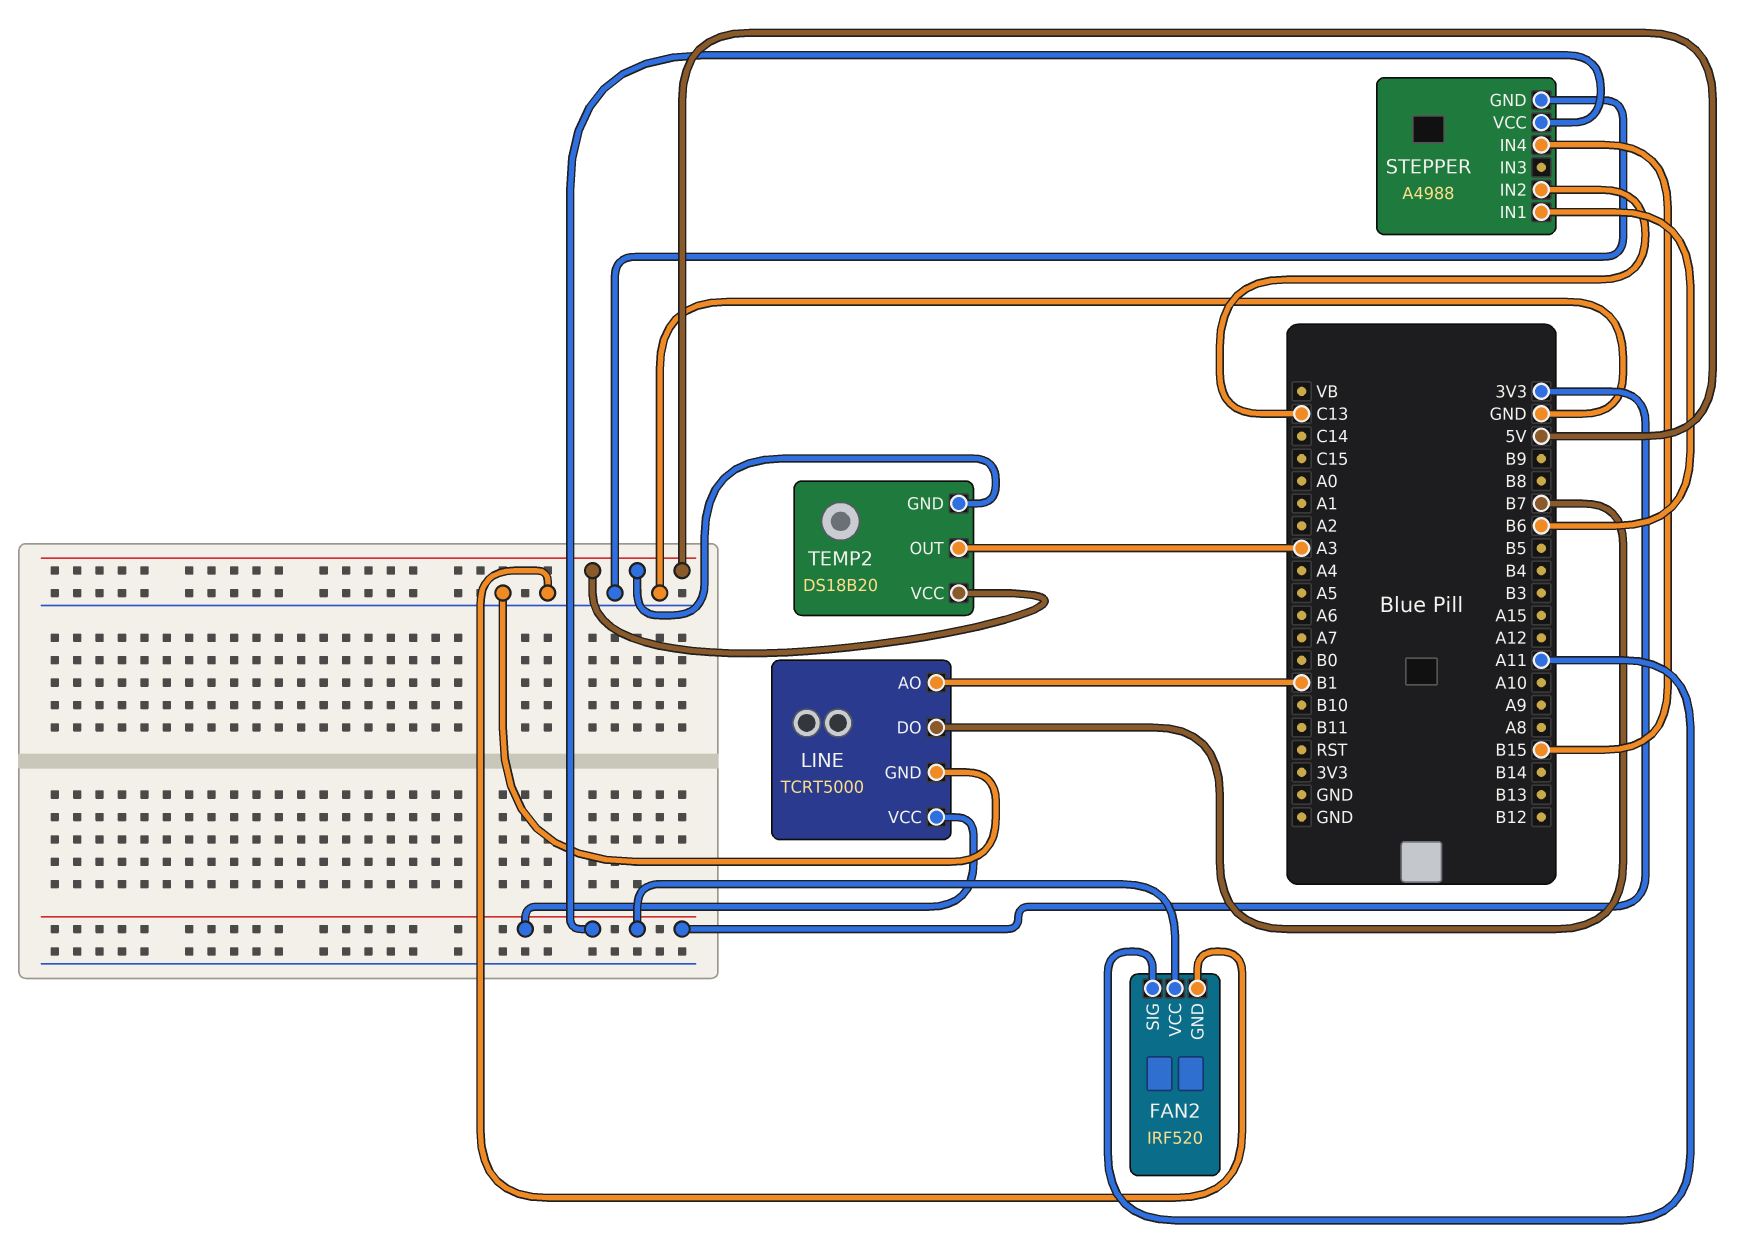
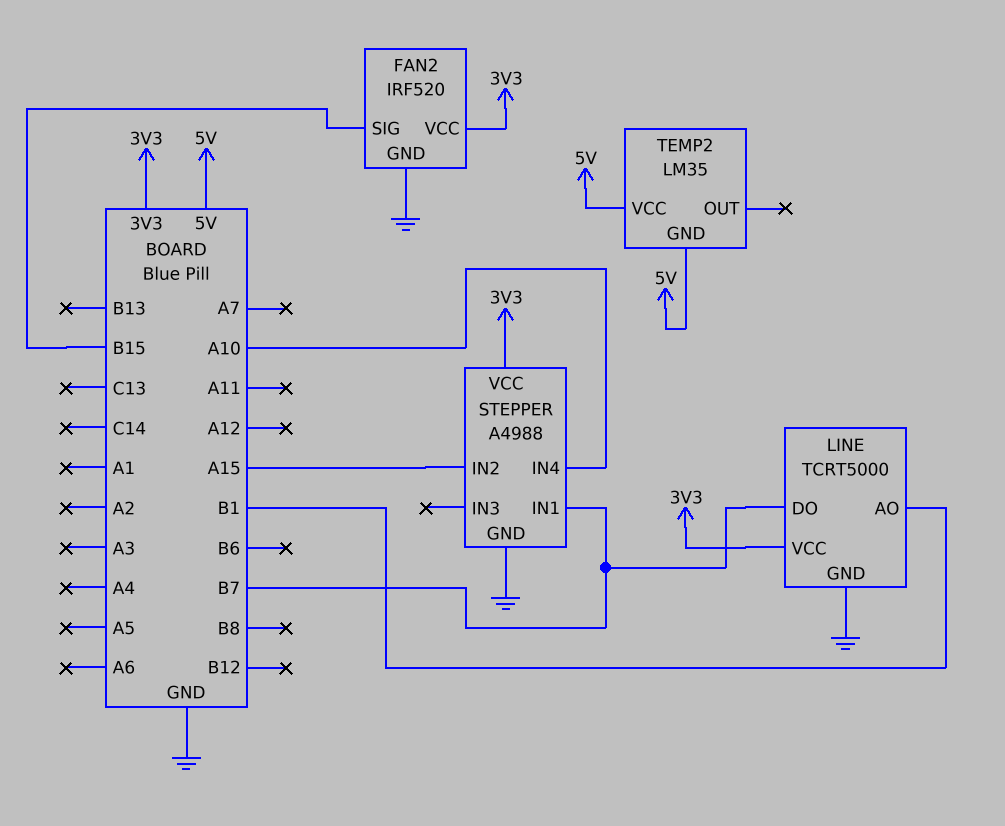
FAN2 pin SIG: A11 -> B15
STEPPER pin IN1: B6 -> B7
STEPPER pin IN2: C13 -> A15
STEPPER pin IN4: B15 -> A10
TEMP2: DS18B20 -> LM35
TEMP2 pin OUT: A3 -> none

